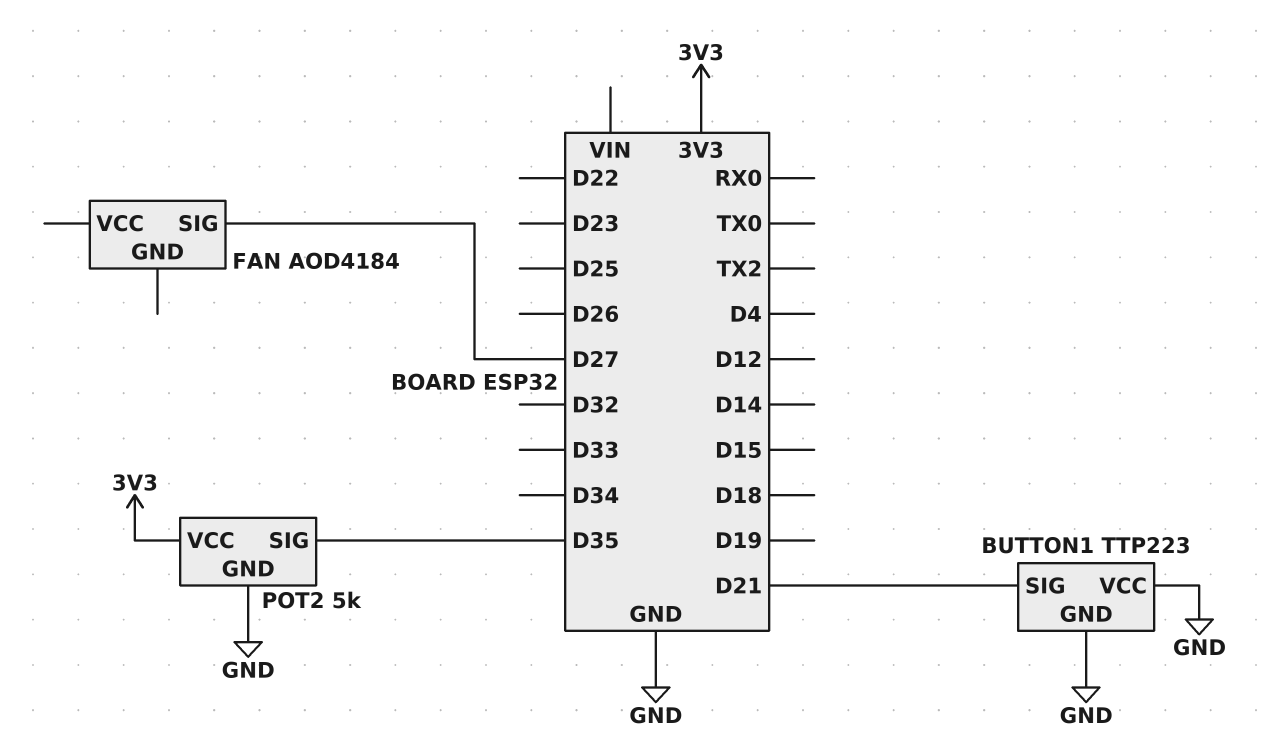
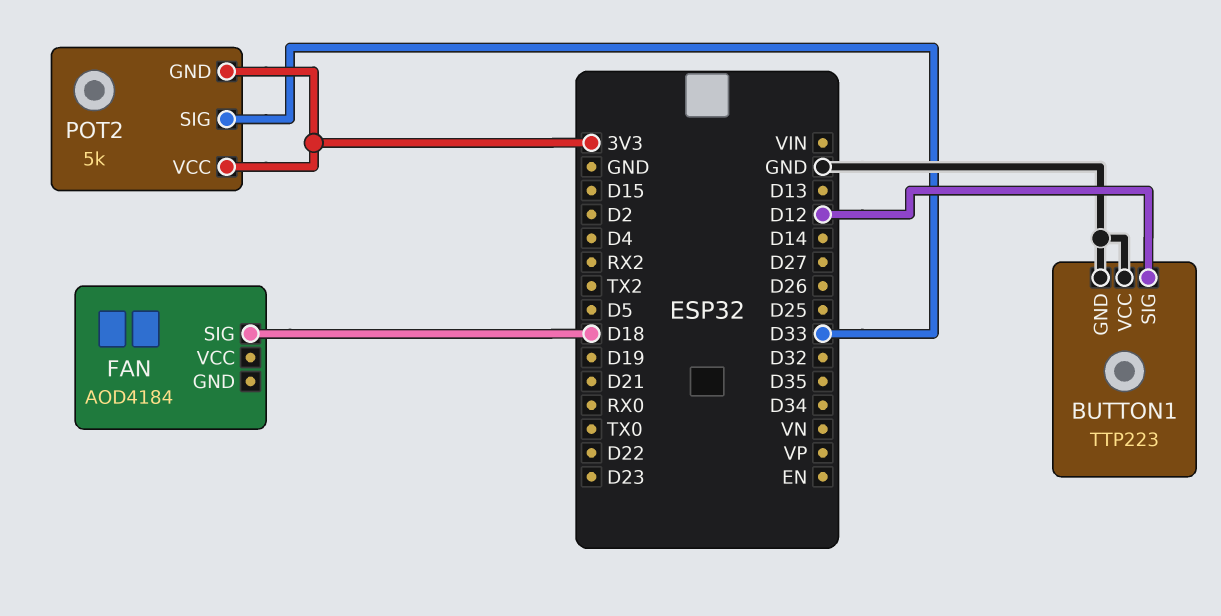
BUTTON1 pin SIG: D21 -> D12
FAN pin SIG: D27 -> D18
POT2 pin GND: GND -> 3V3
POT2 pin SIG: D35 -> D33

